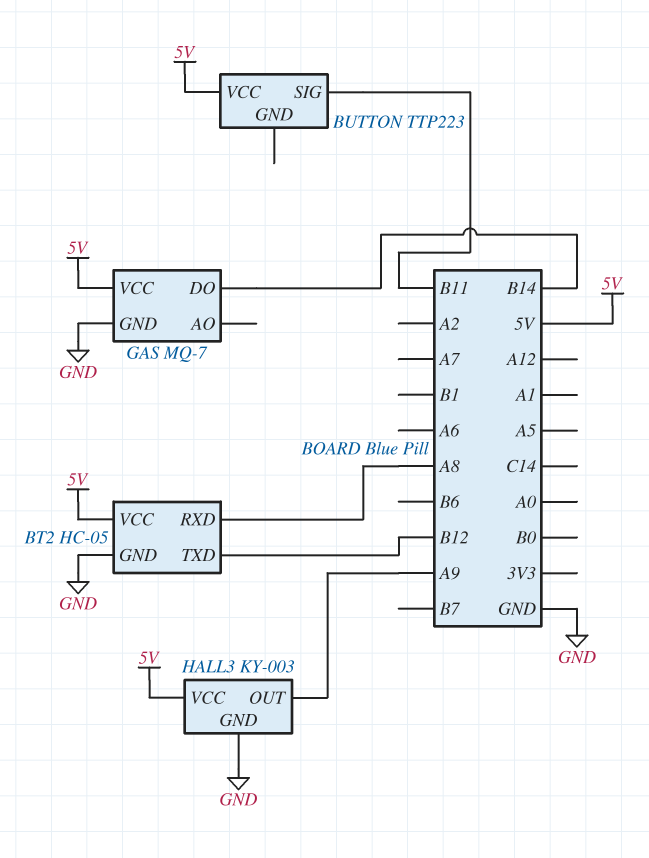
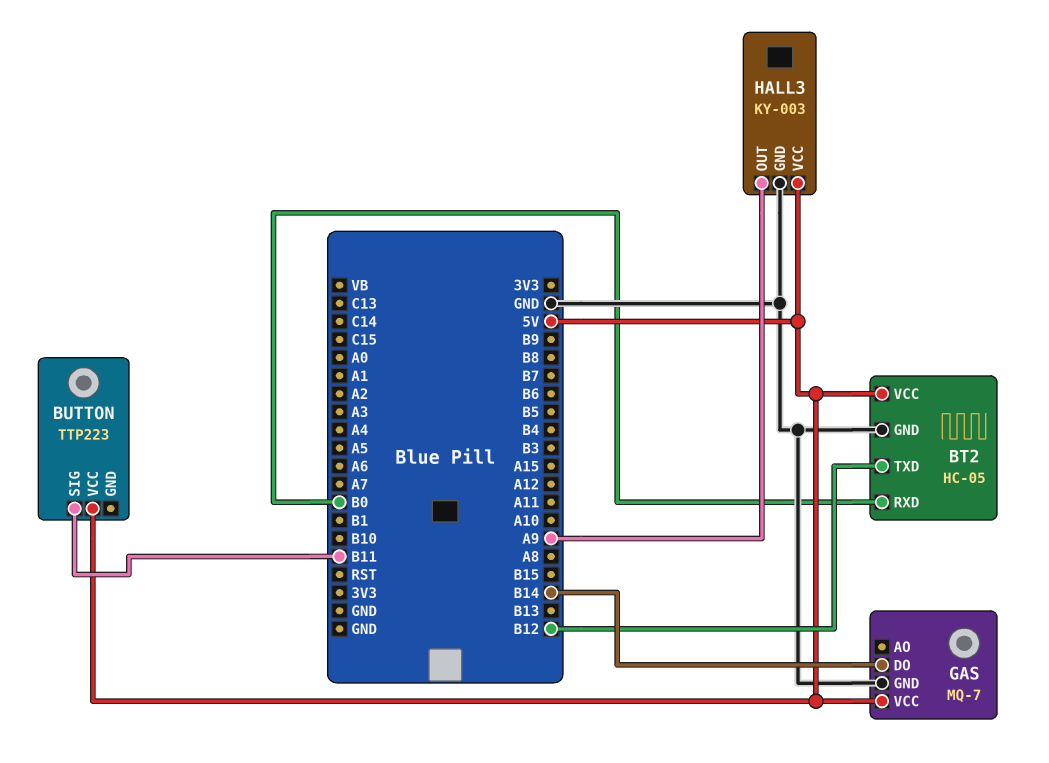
BT2 pin RXD: A8 -> B0

